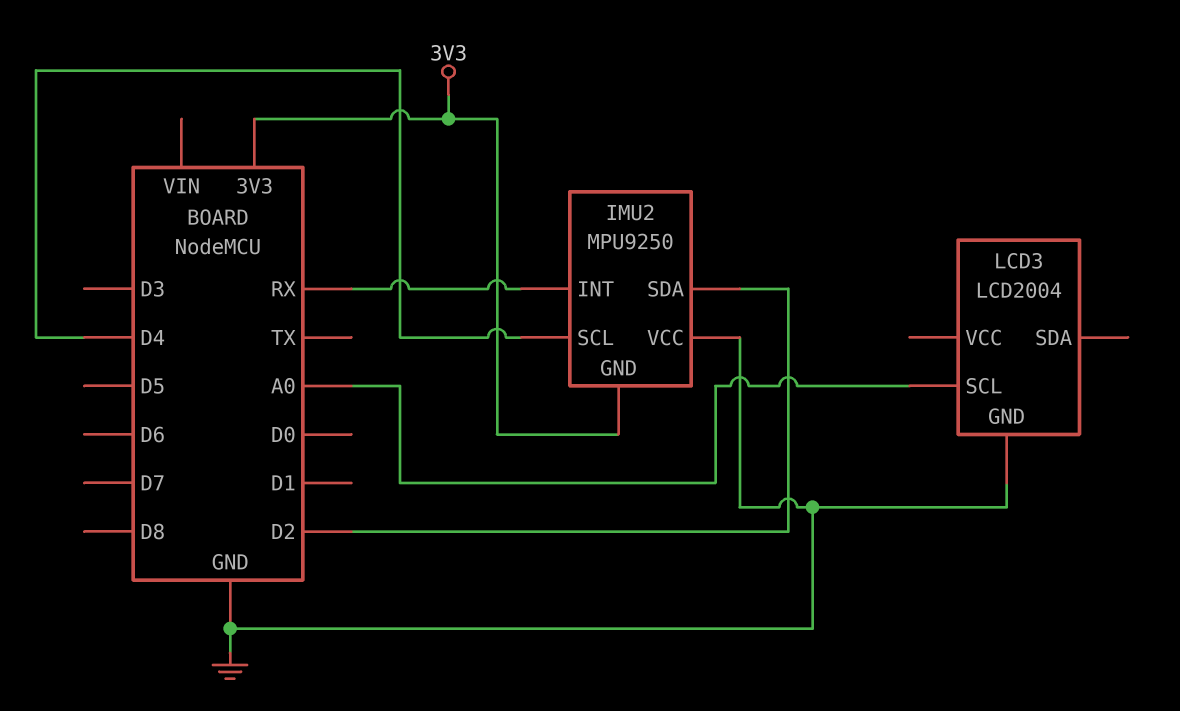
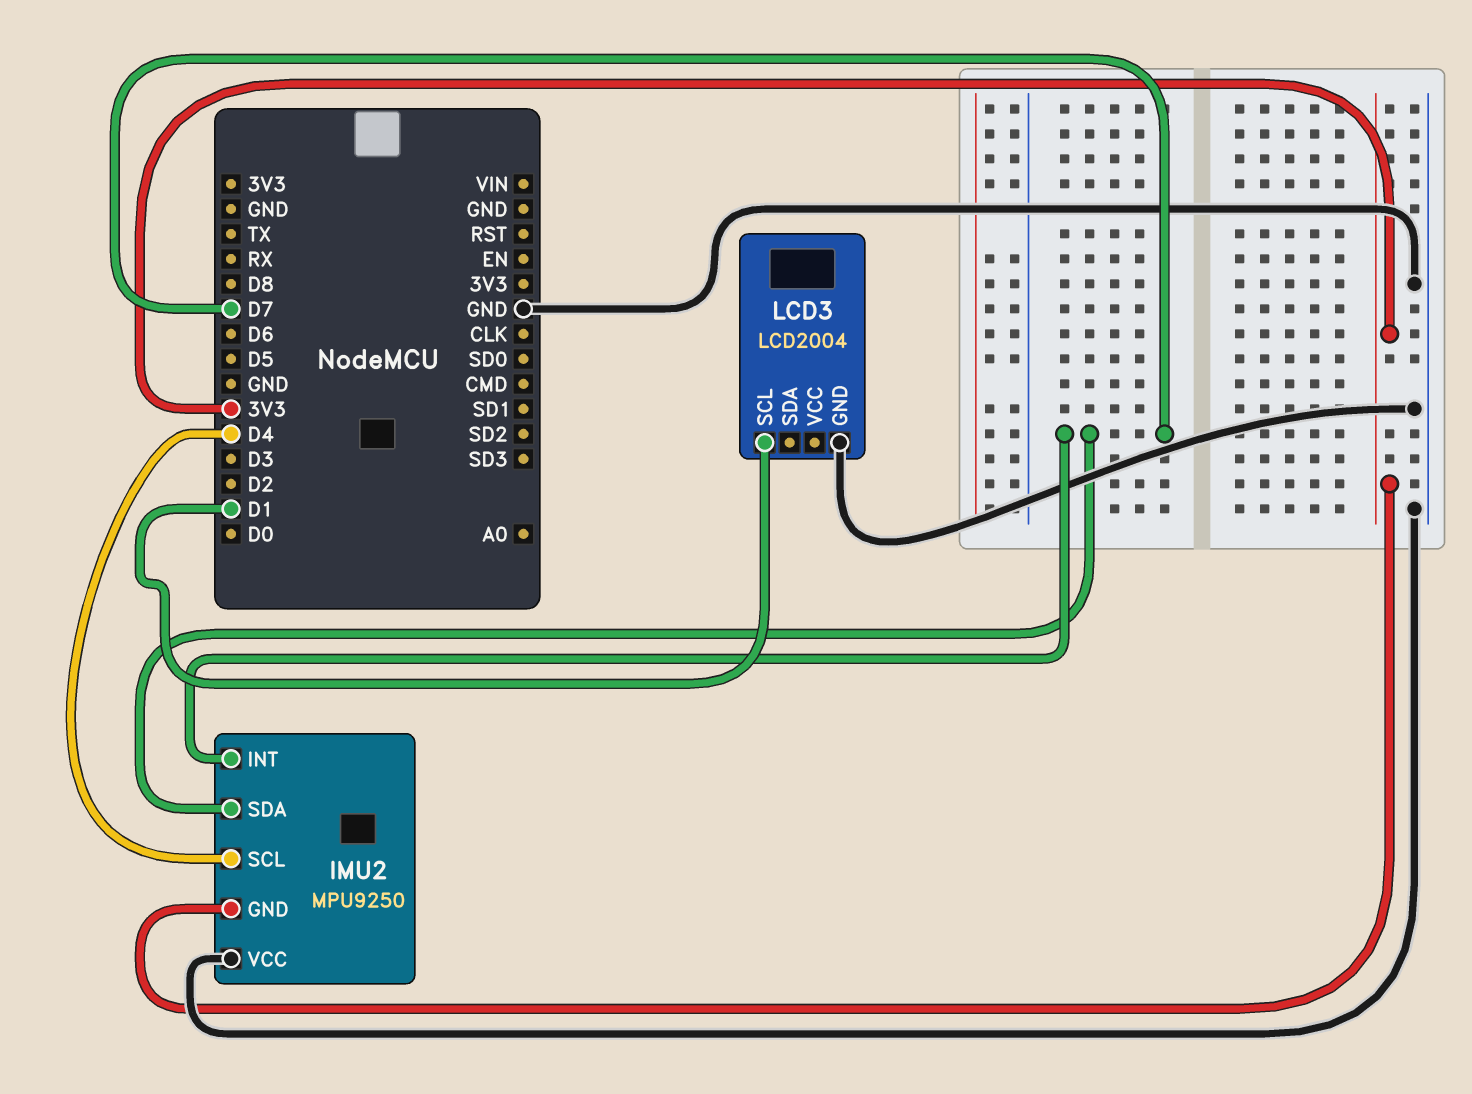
IMU2 pin INT: RX -> D7
IMU2 pin SDA: D2 -> D7
LCD3 pin SCL: A0 -> D1

